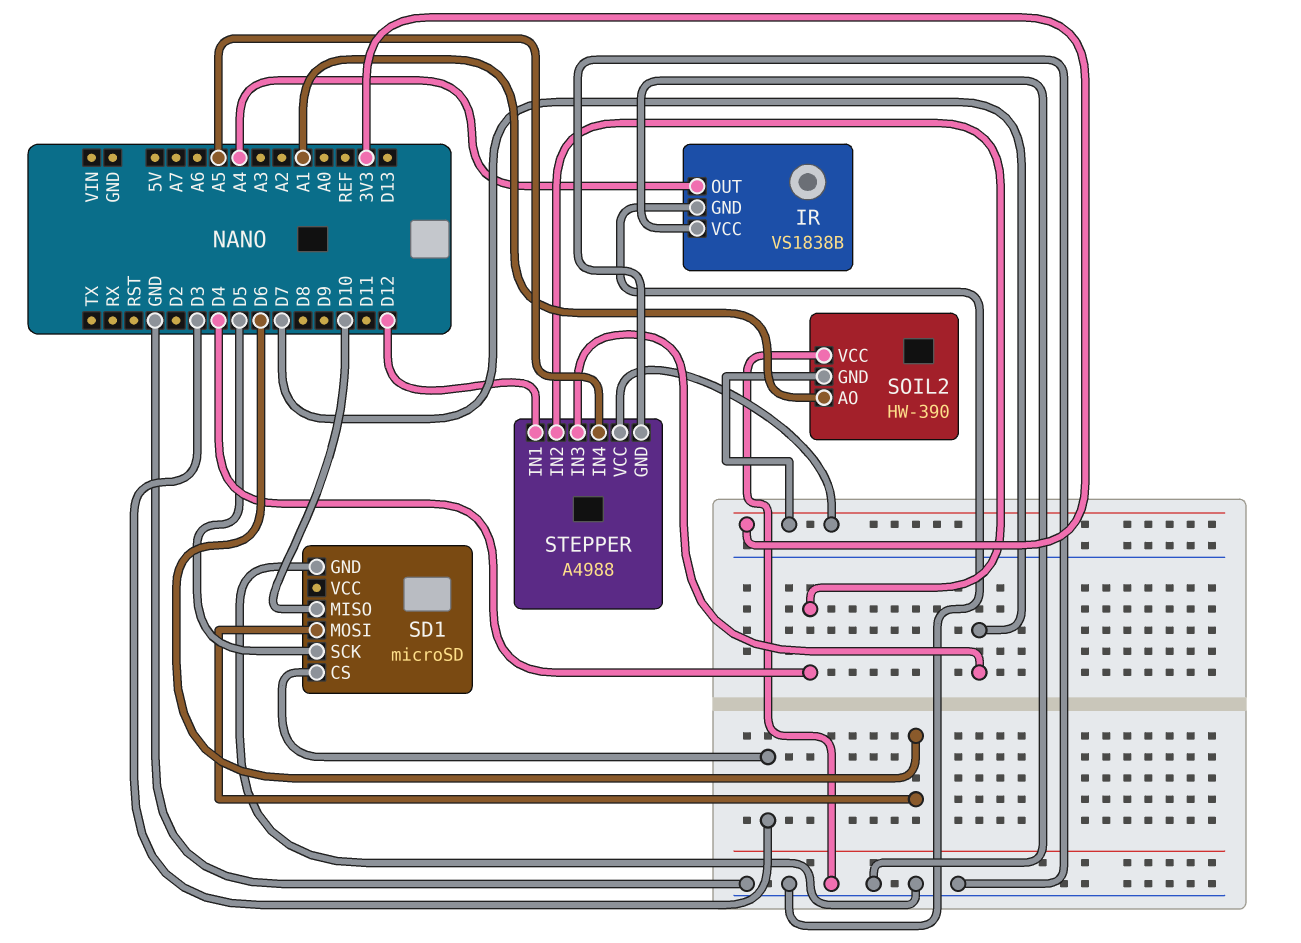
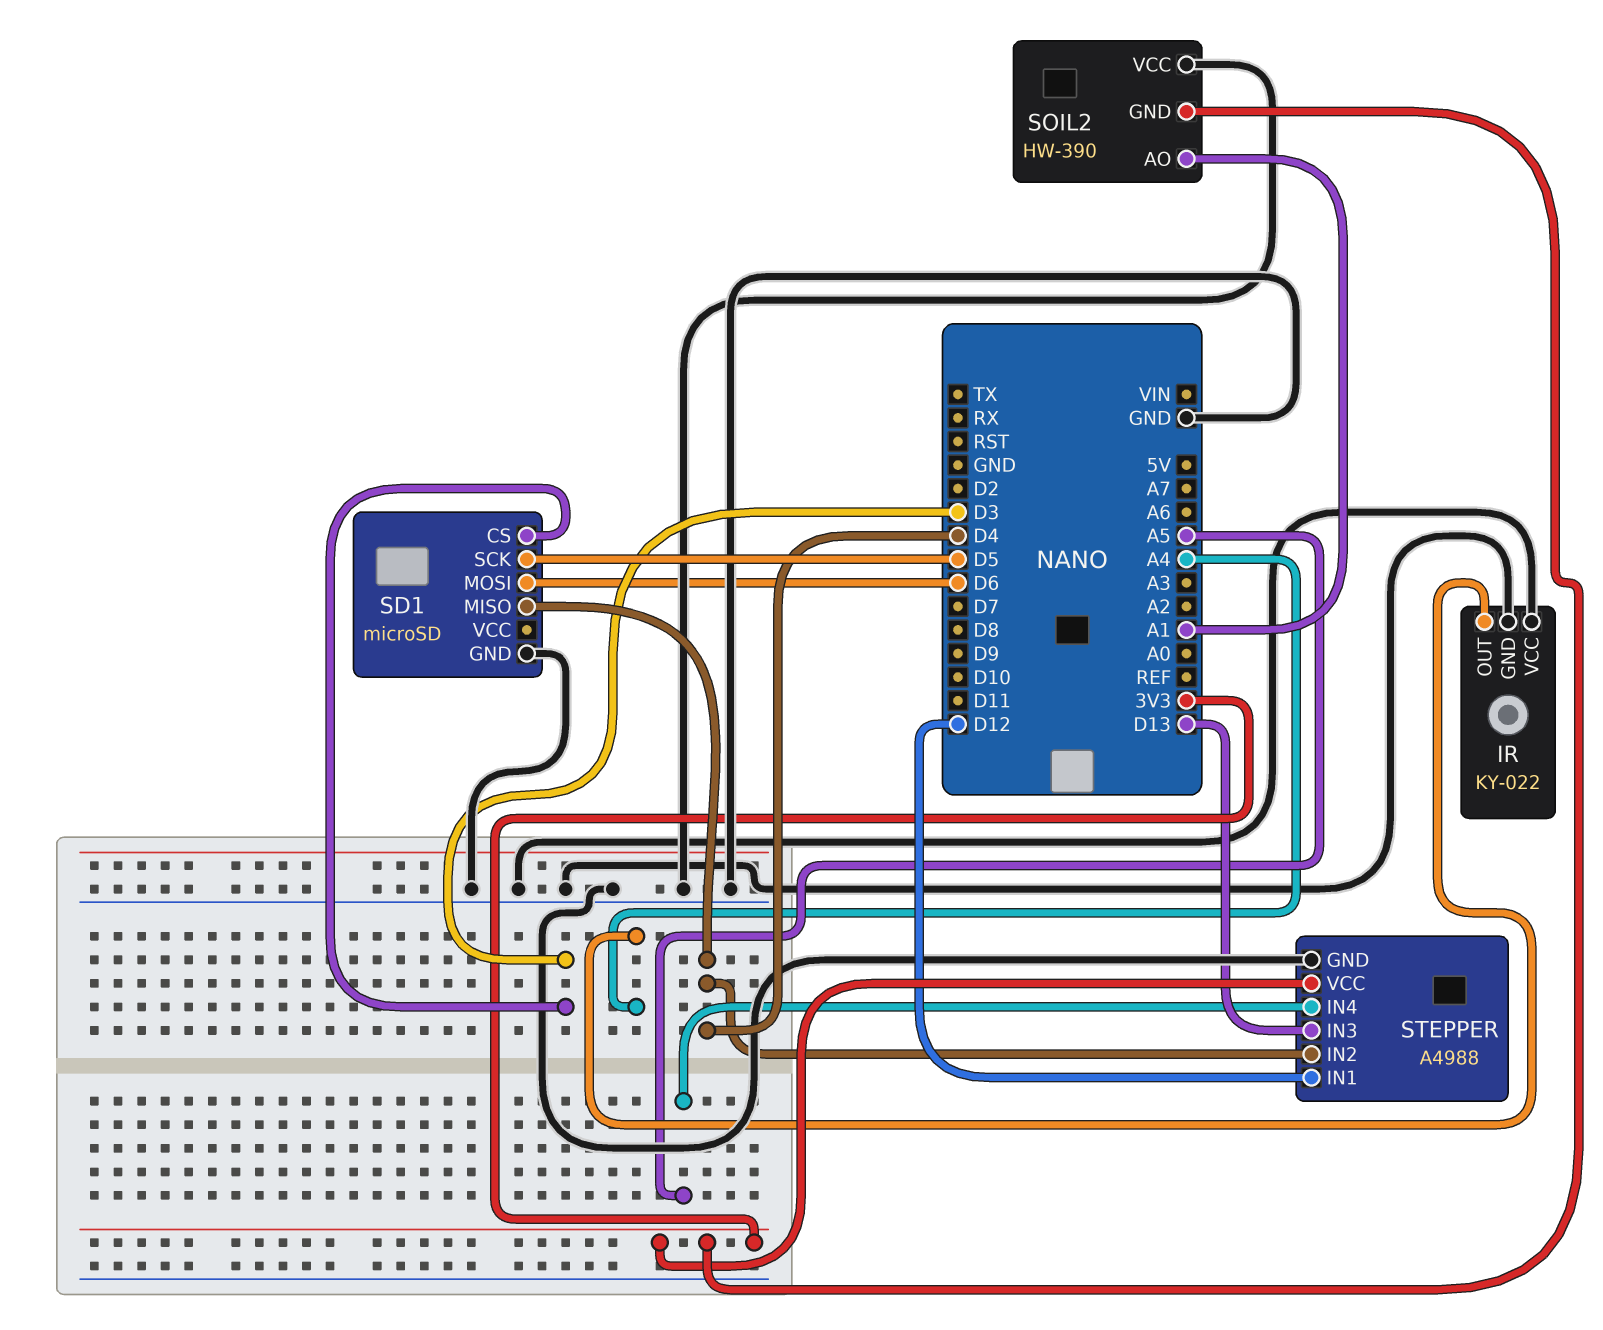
IR: VS1838B -> KY-022
SD1 pin MISO: D10 -> D4
STEPPER pin IN3: D7 -> D13

